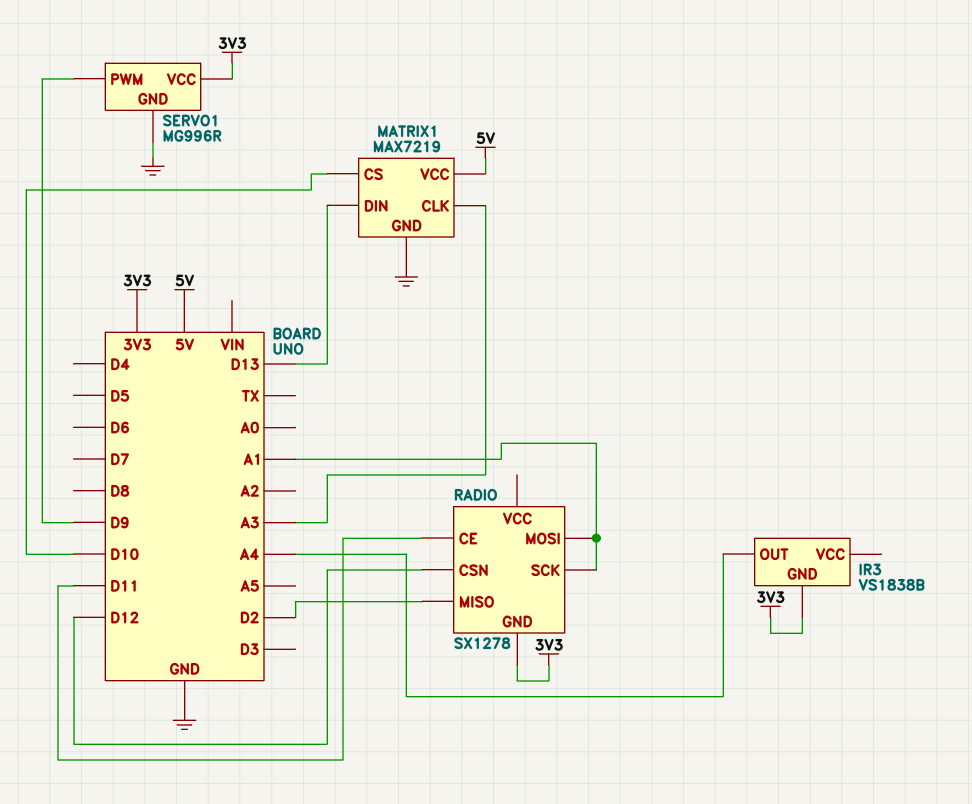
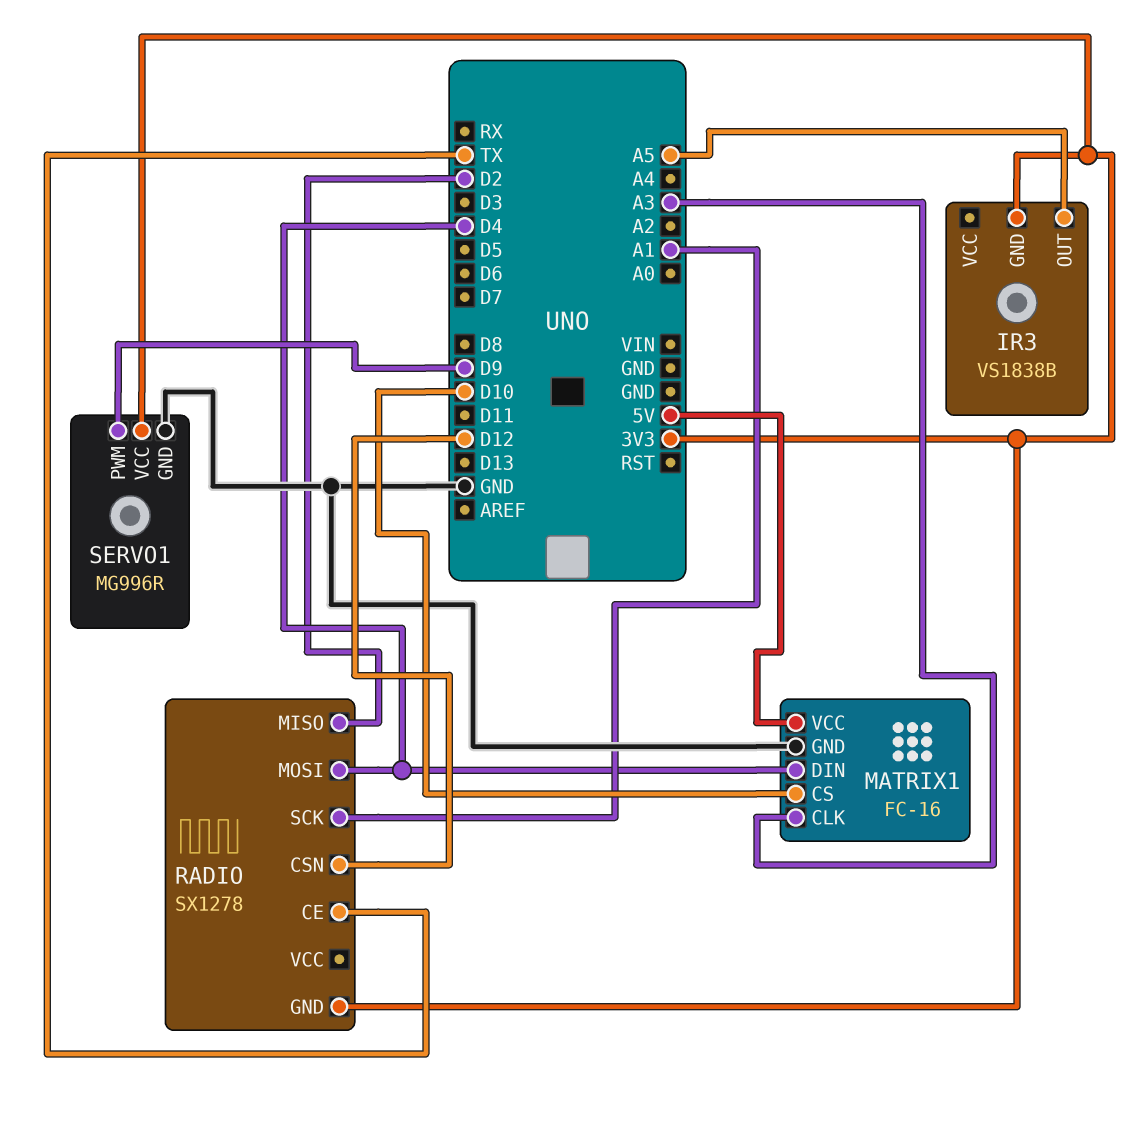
IR3 pin OUT: A4 -> A5
MATRIX1: MAX7219 -> FC-16
MATRIX1 pin DIN: D13 -> D4
RADIO pin CE: D11 -> TX
RADIO pin MOSI: A1 -> D4

